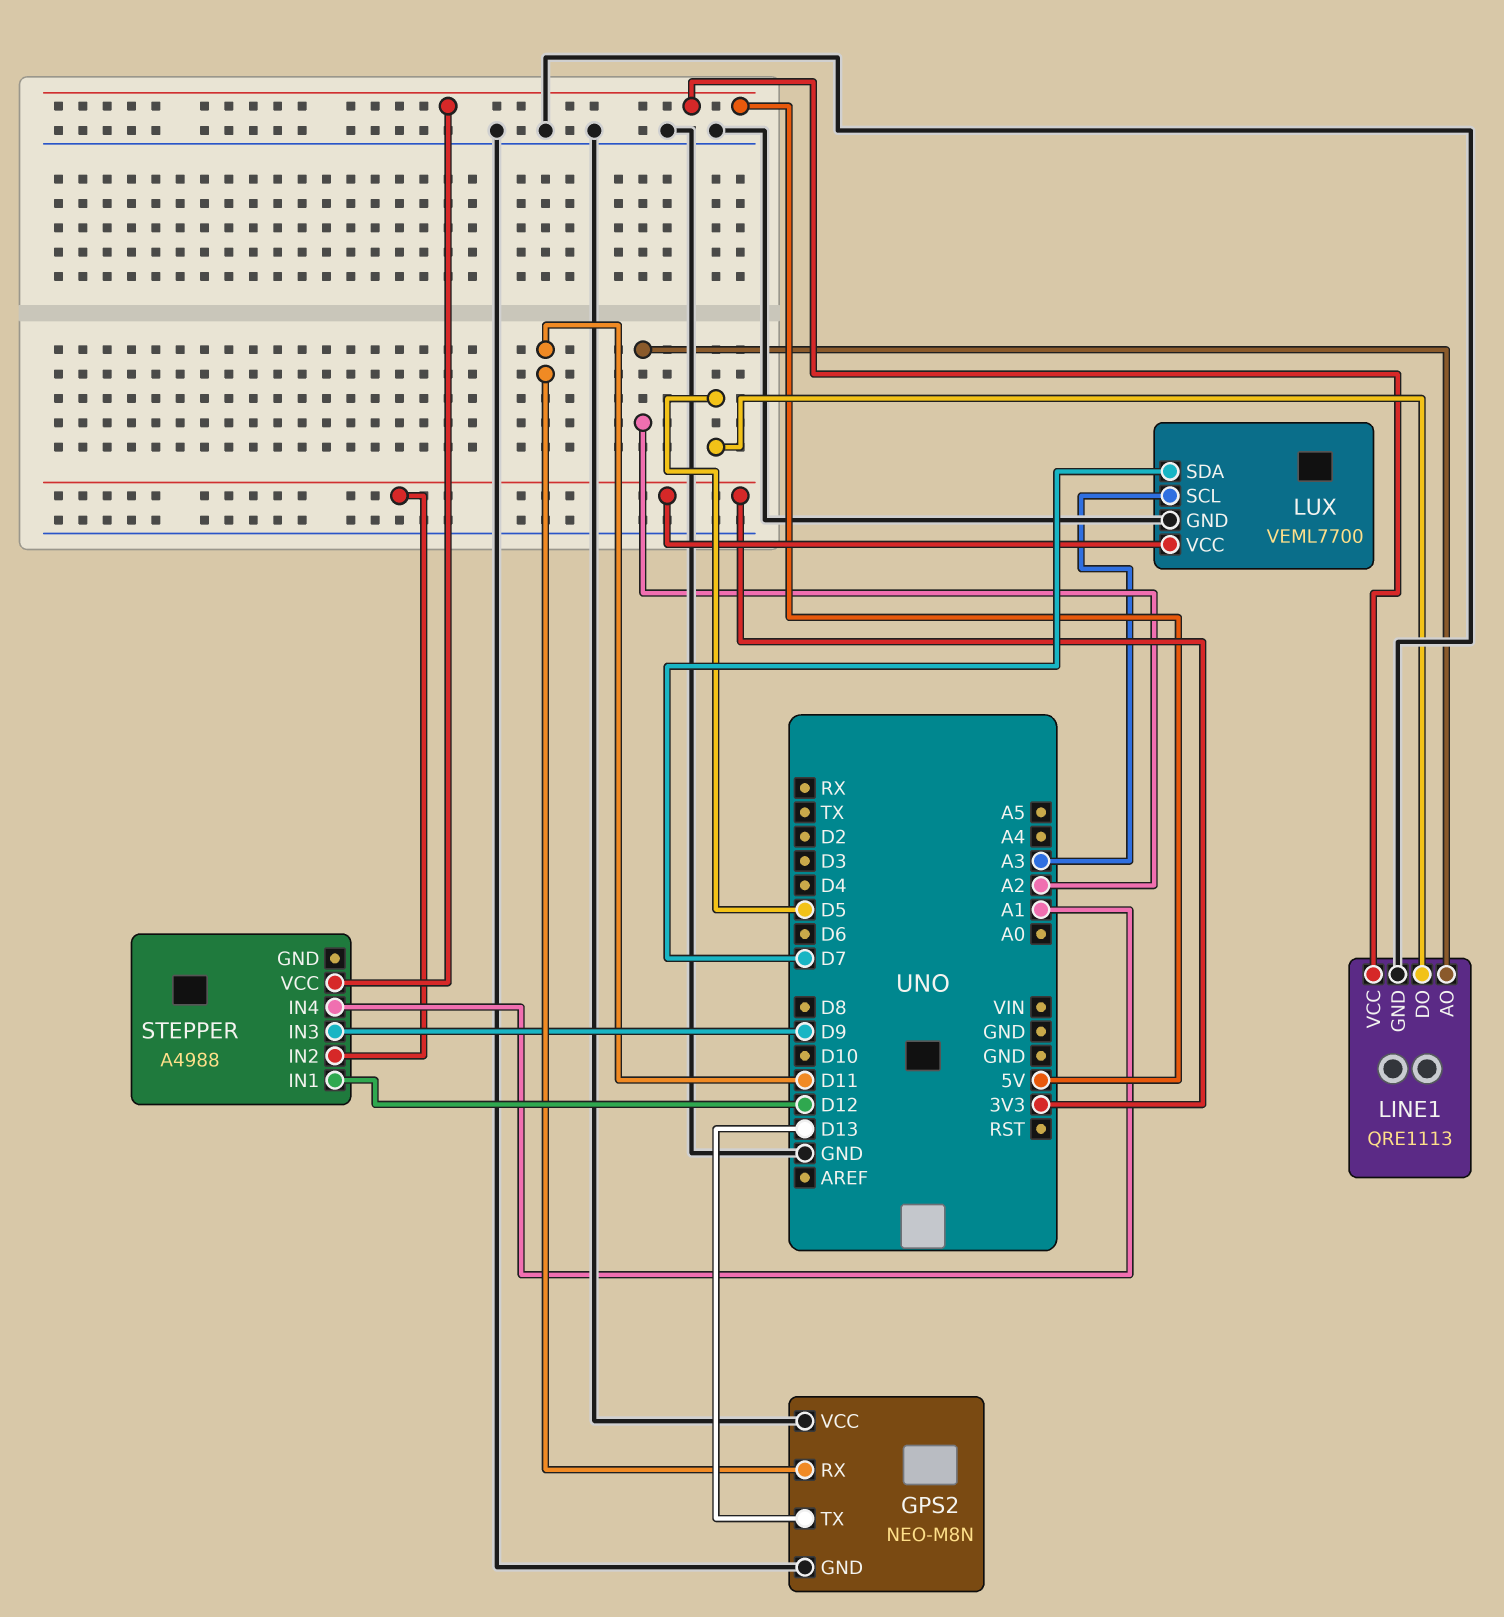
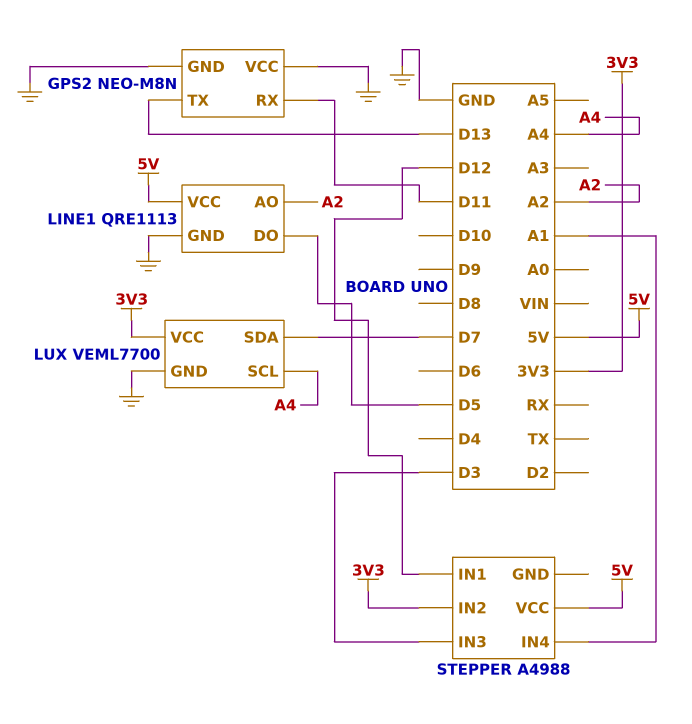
LUX pin SCL: A3 -> A4
STEPPER pin IN3: D9 -> D3

